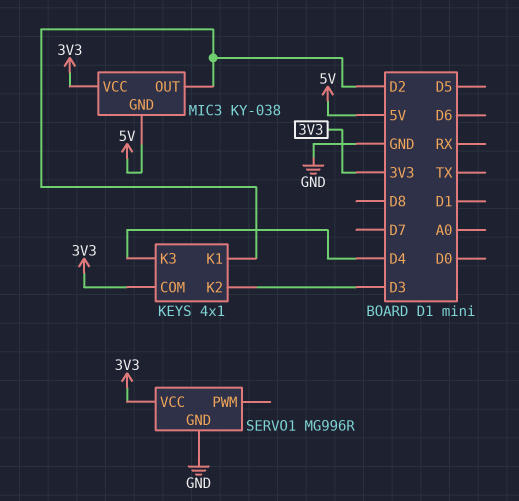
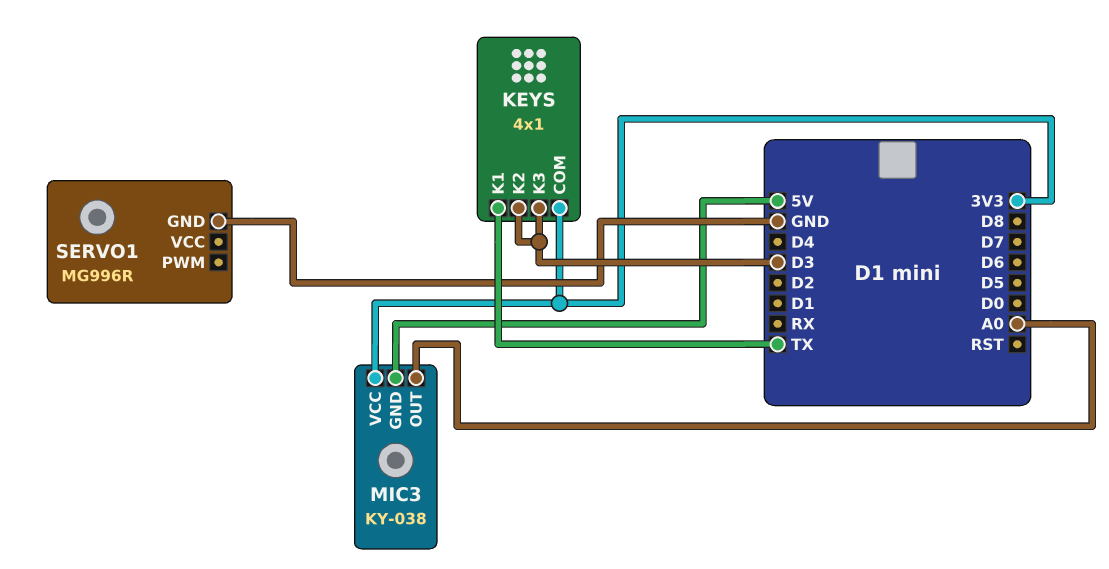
KEYS pin K1: D2 -> TX
KEYS pin K3: D4 -> D3
MIC3 pin OUT: D2 -> A0
SERVO1 pin VCC: 3V3 -> none

